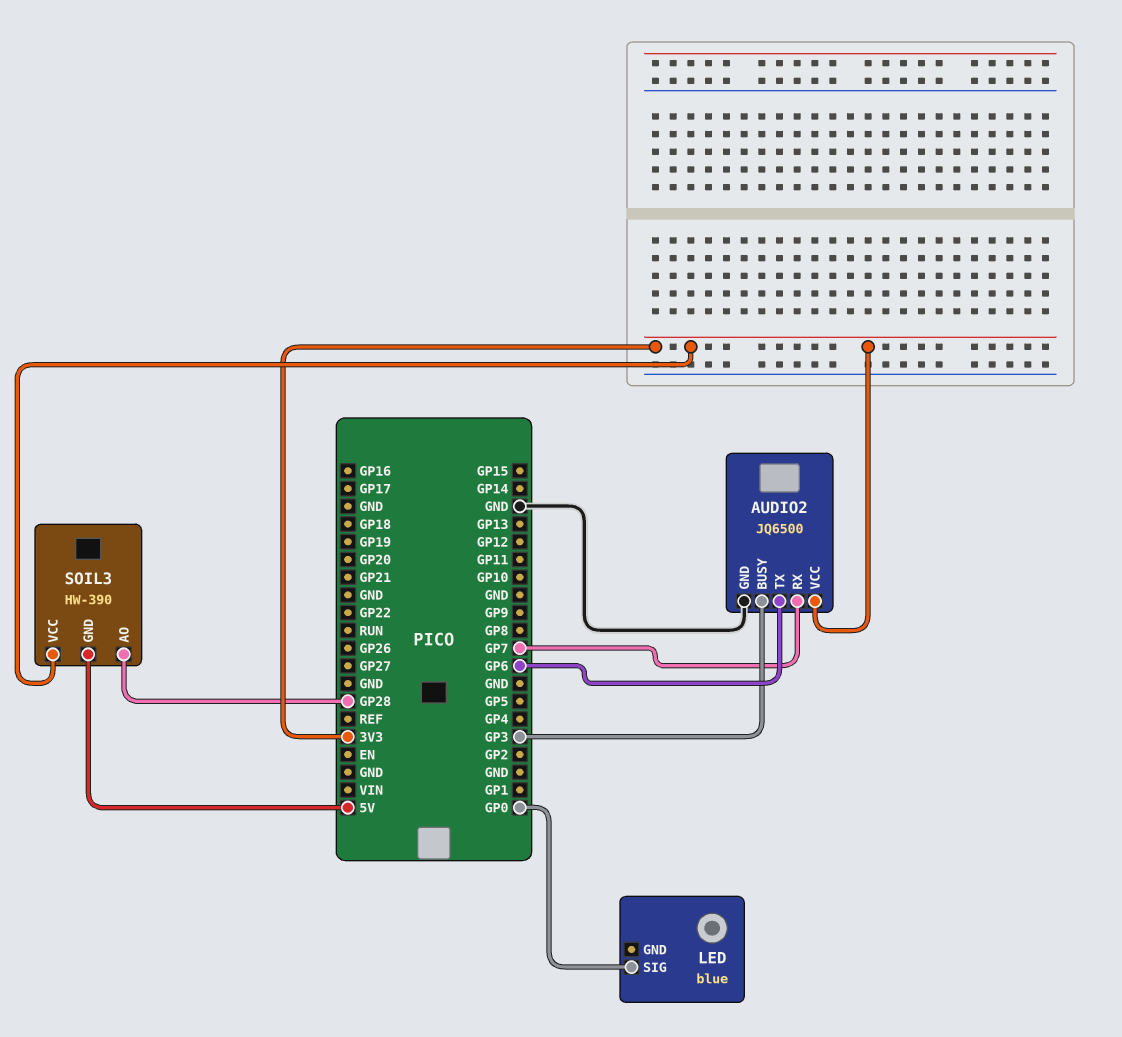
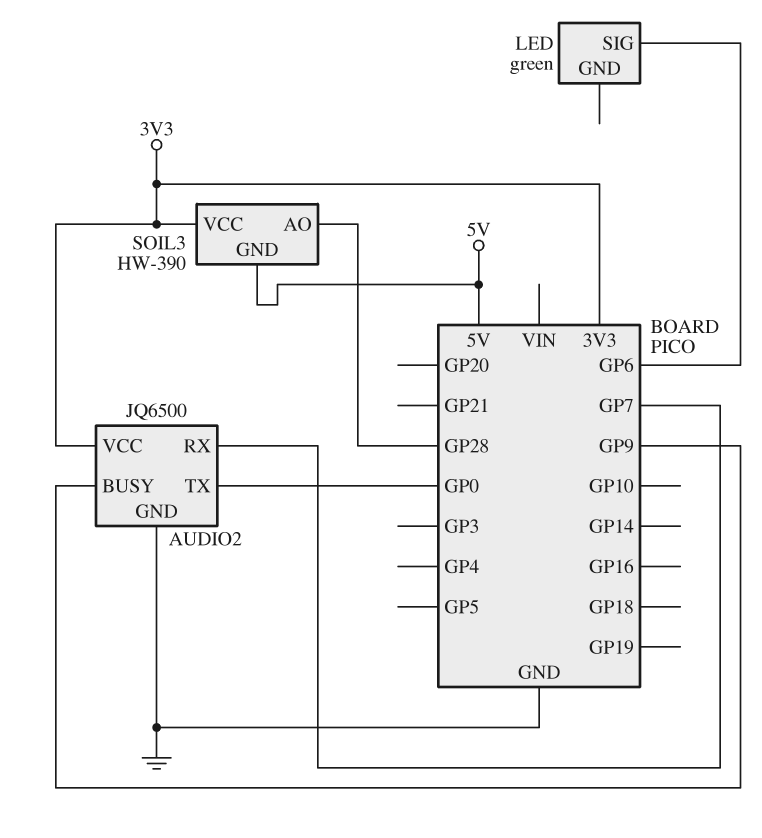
AUDIO2 pin BUSY: GP3 -> GP9
AUDIO2 pin TX: GP6 -> GP0
LED: blue -> green
LED pin SIG: GP0 -> GP6

